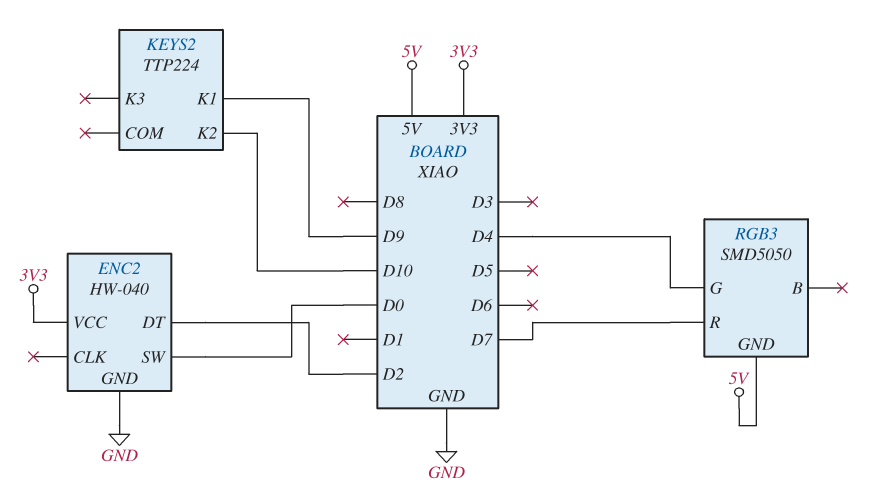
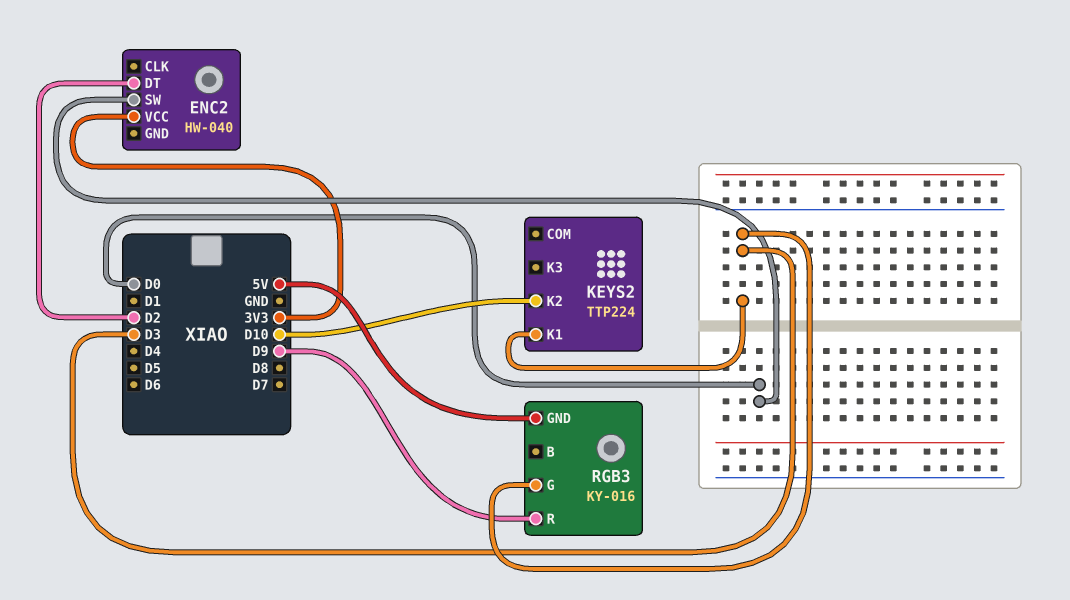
ENC2 pin GND: GND -> none
KEYS2 pin K1: D9 -> D3
RGB3: SMD5050 -> KY-016
RGB3 pin G: D4 -> D3
RGB3 pin R: D7 -> D9

